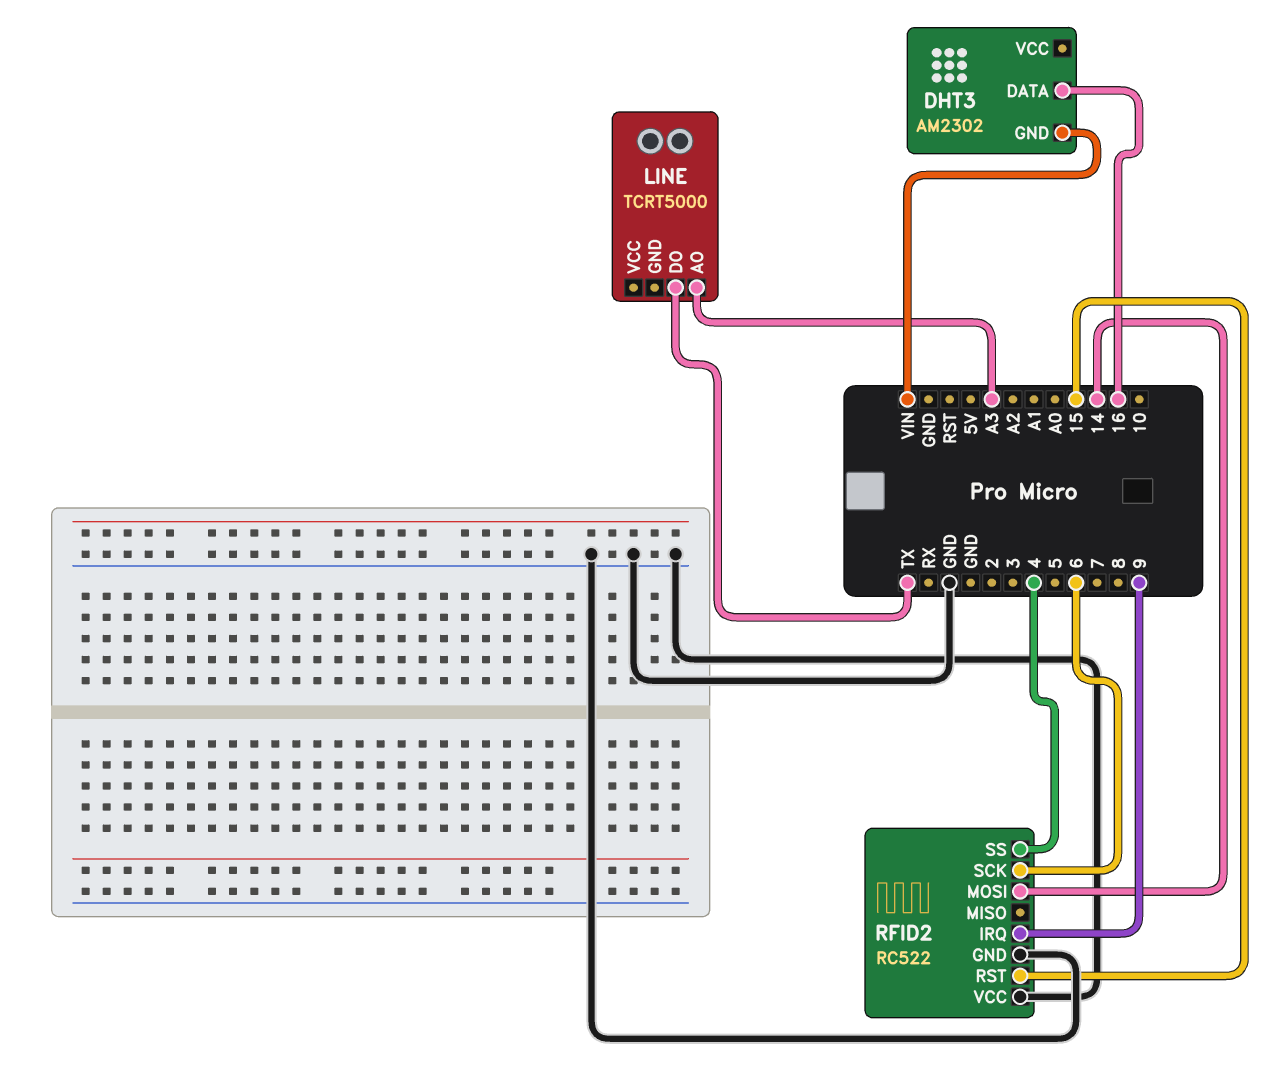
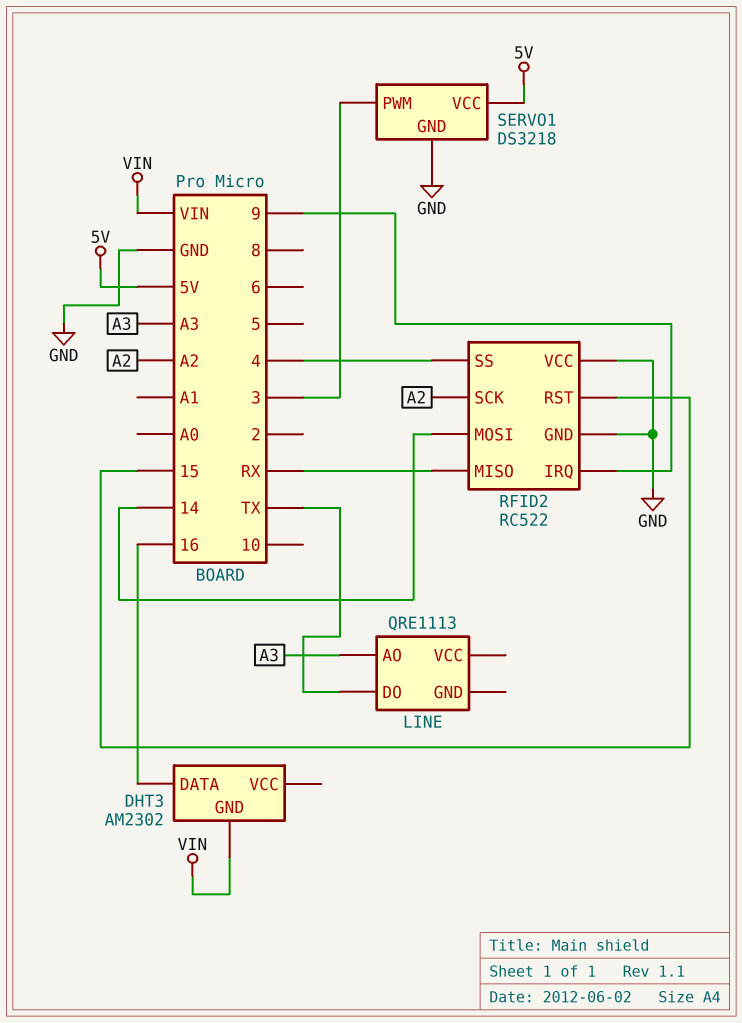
LINE: TCRT5000 -> QRE1113
RFID2 pin MISO: none -> RX
RFID2 pin SCK: 6 -> A2
SERVO1: none -> DS3218
SERVO1 pin GND: none -> GND
SERVO1 pin PWM: none -> 3
SERVO1 pin VCC: none -> 5V

